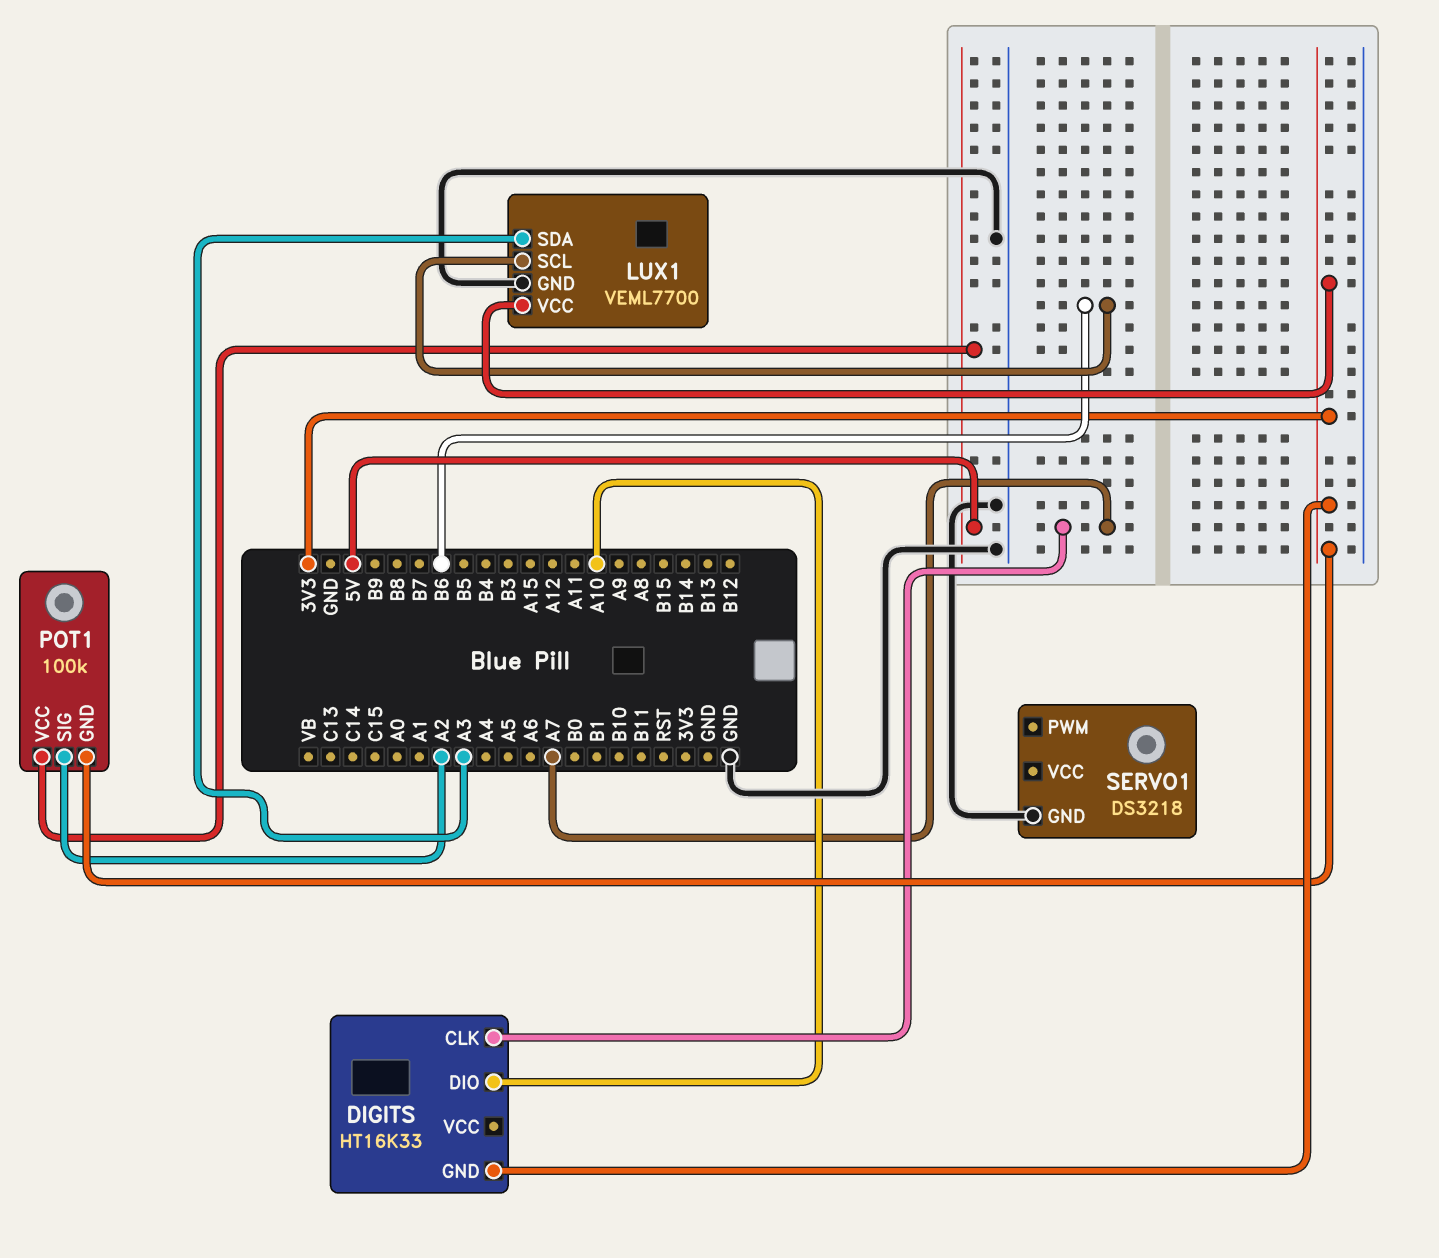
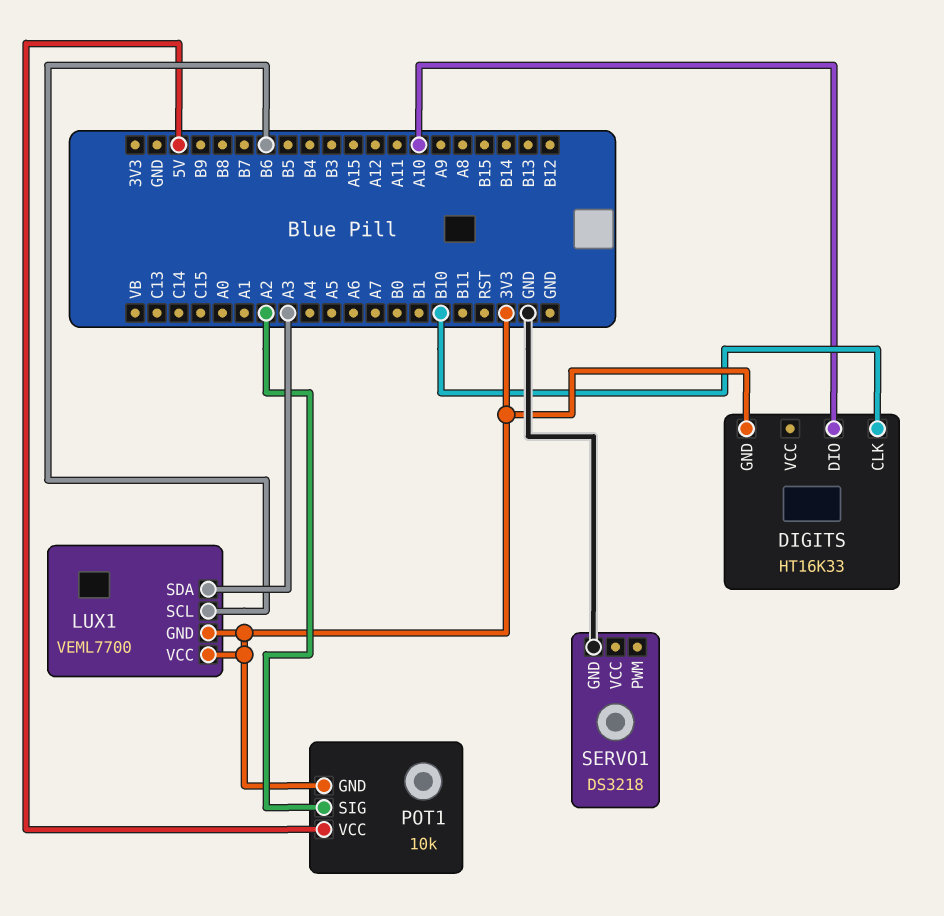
DIGITS pin CLK: A7 -> B10
LUX1 pin GND: GND -> 3V3
POT1: 100k -> 10k

